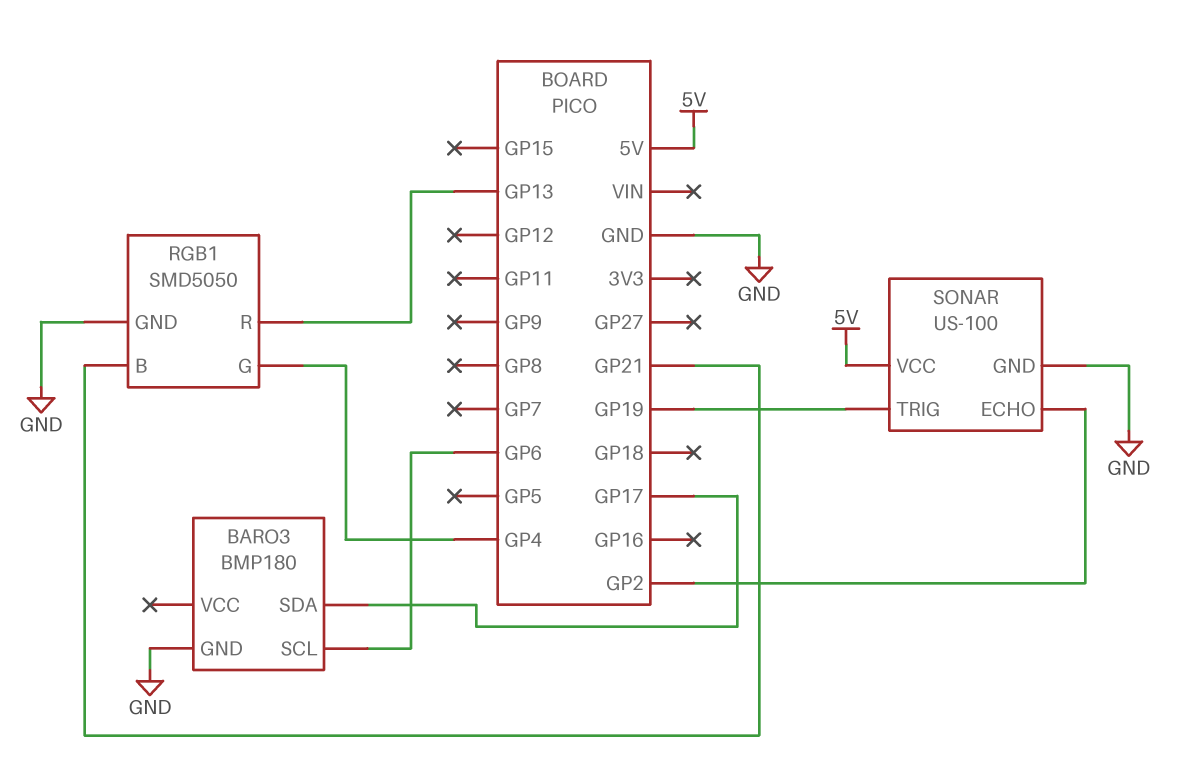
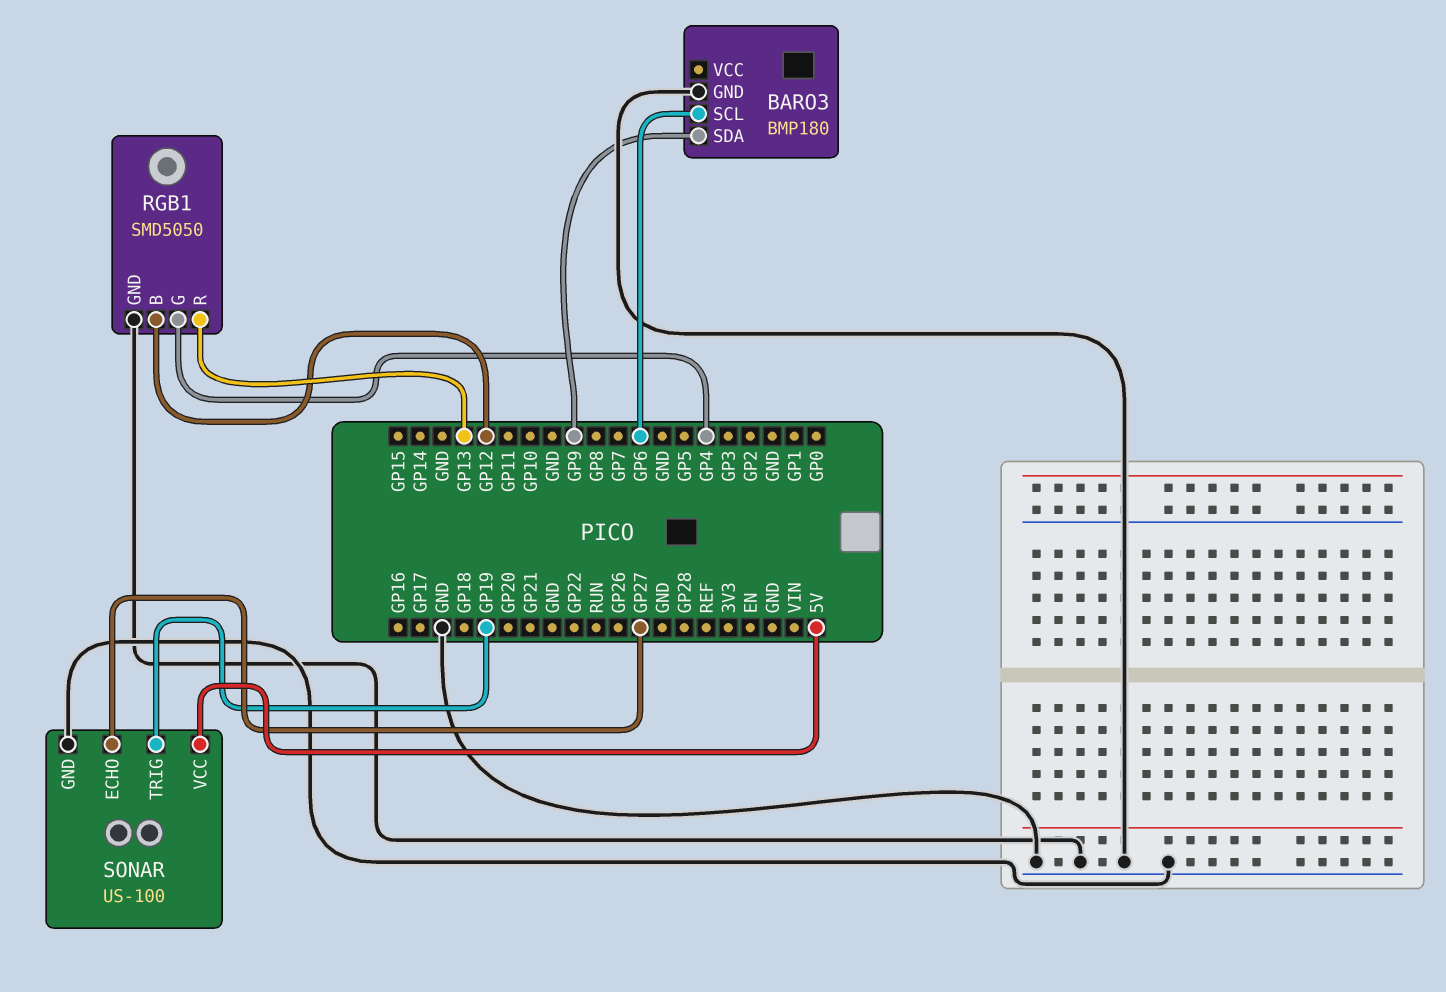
BARO3 pin SDA: GP17 -> GP9
RGB1 pin B: GP21 -> GP12
SONAR pin ECHO: GP2 -> GP27

